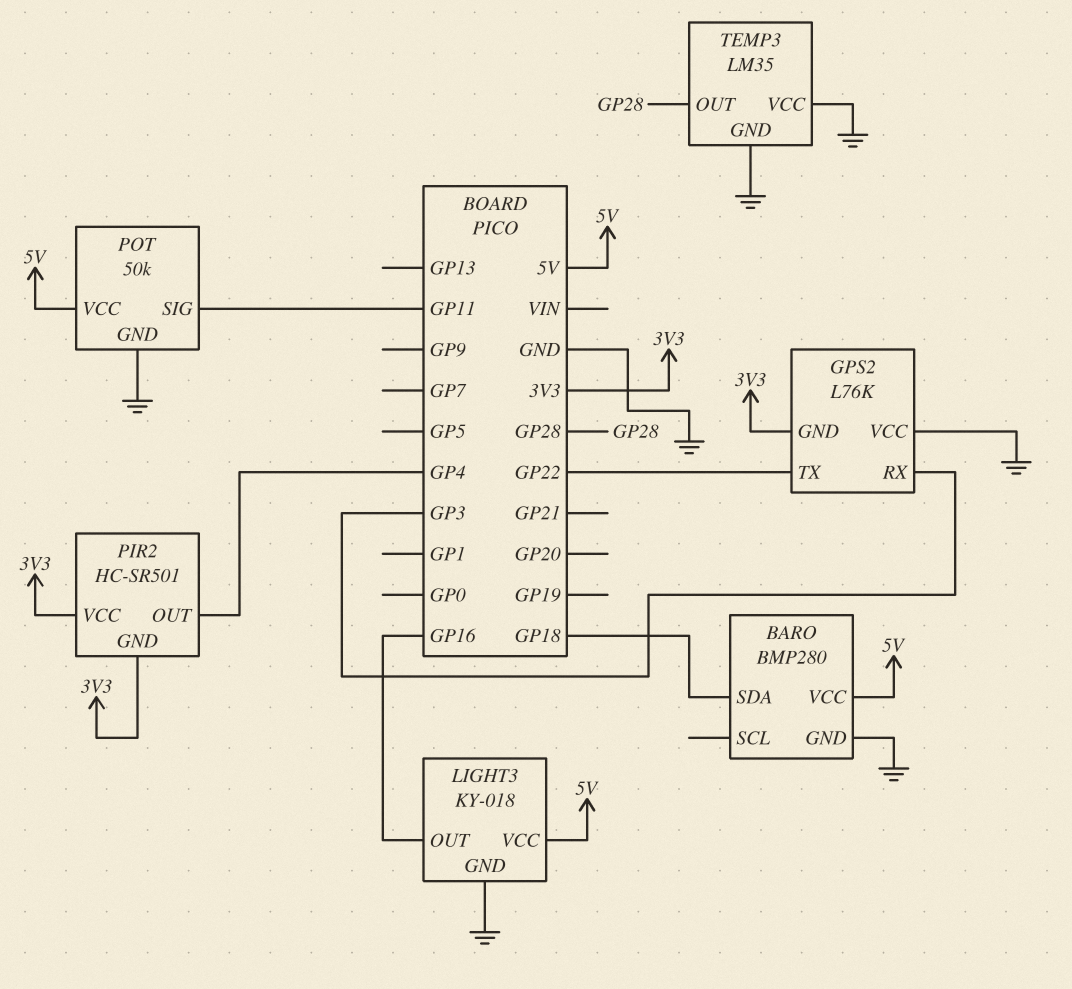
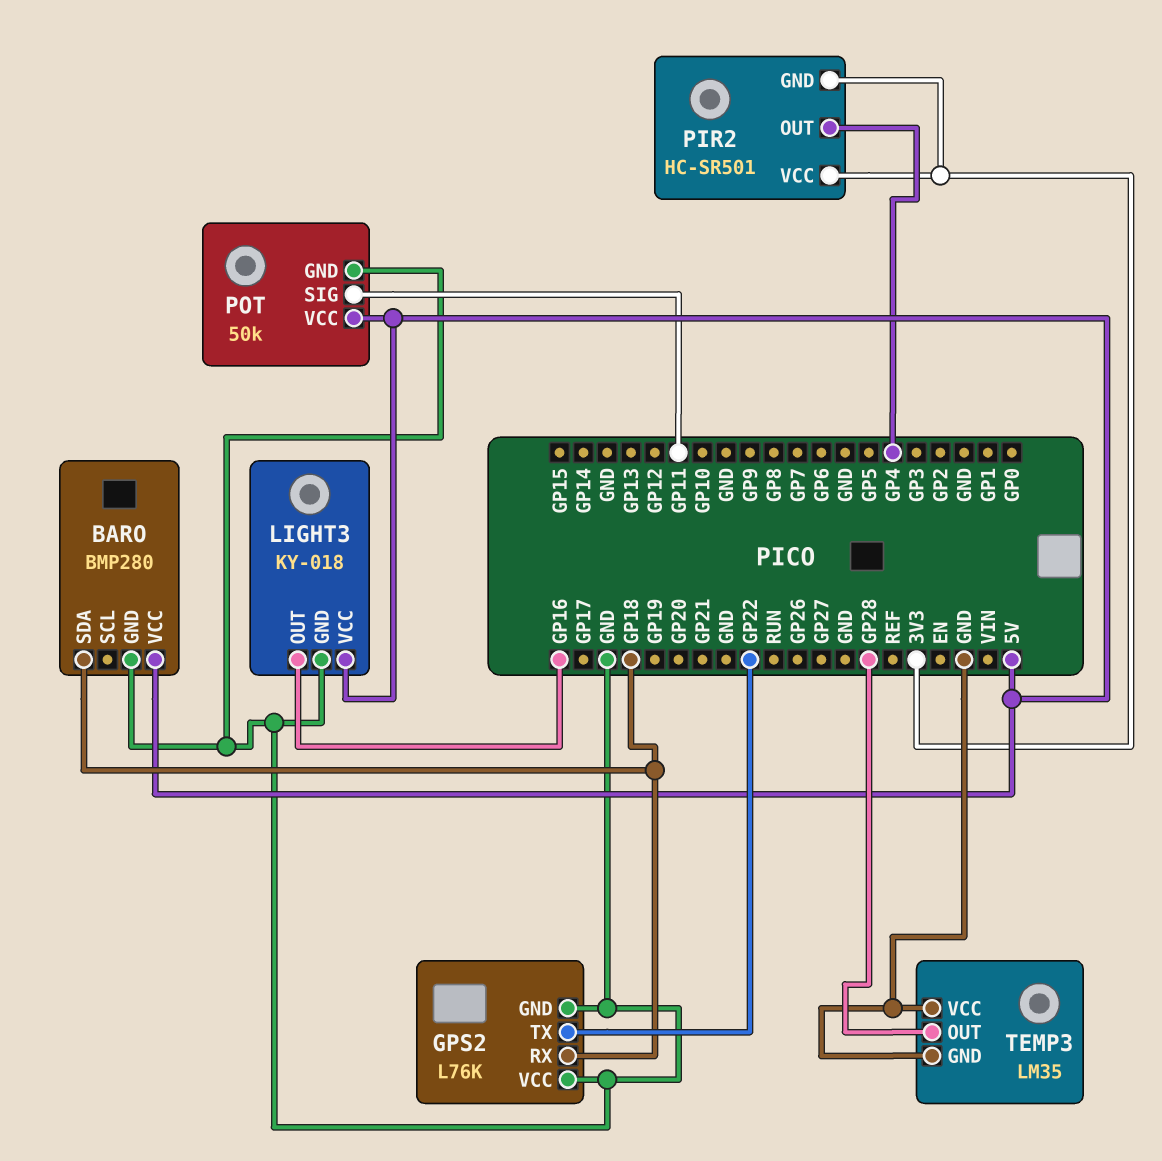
GPS2 pin GND: 3V3 -> GND
GPS2 pin RX: GP3 -> GP18

